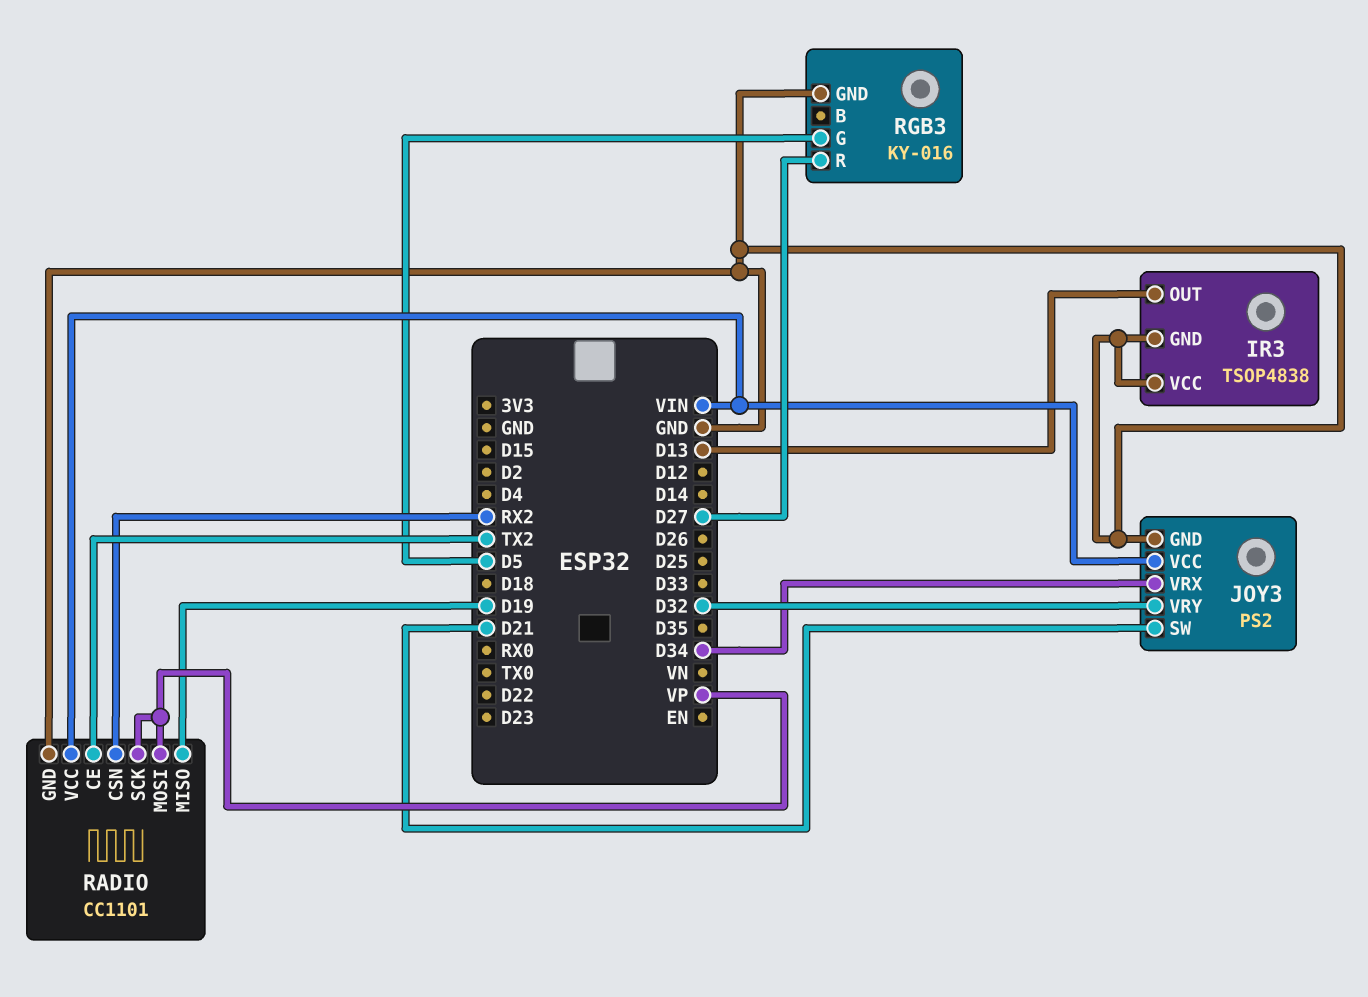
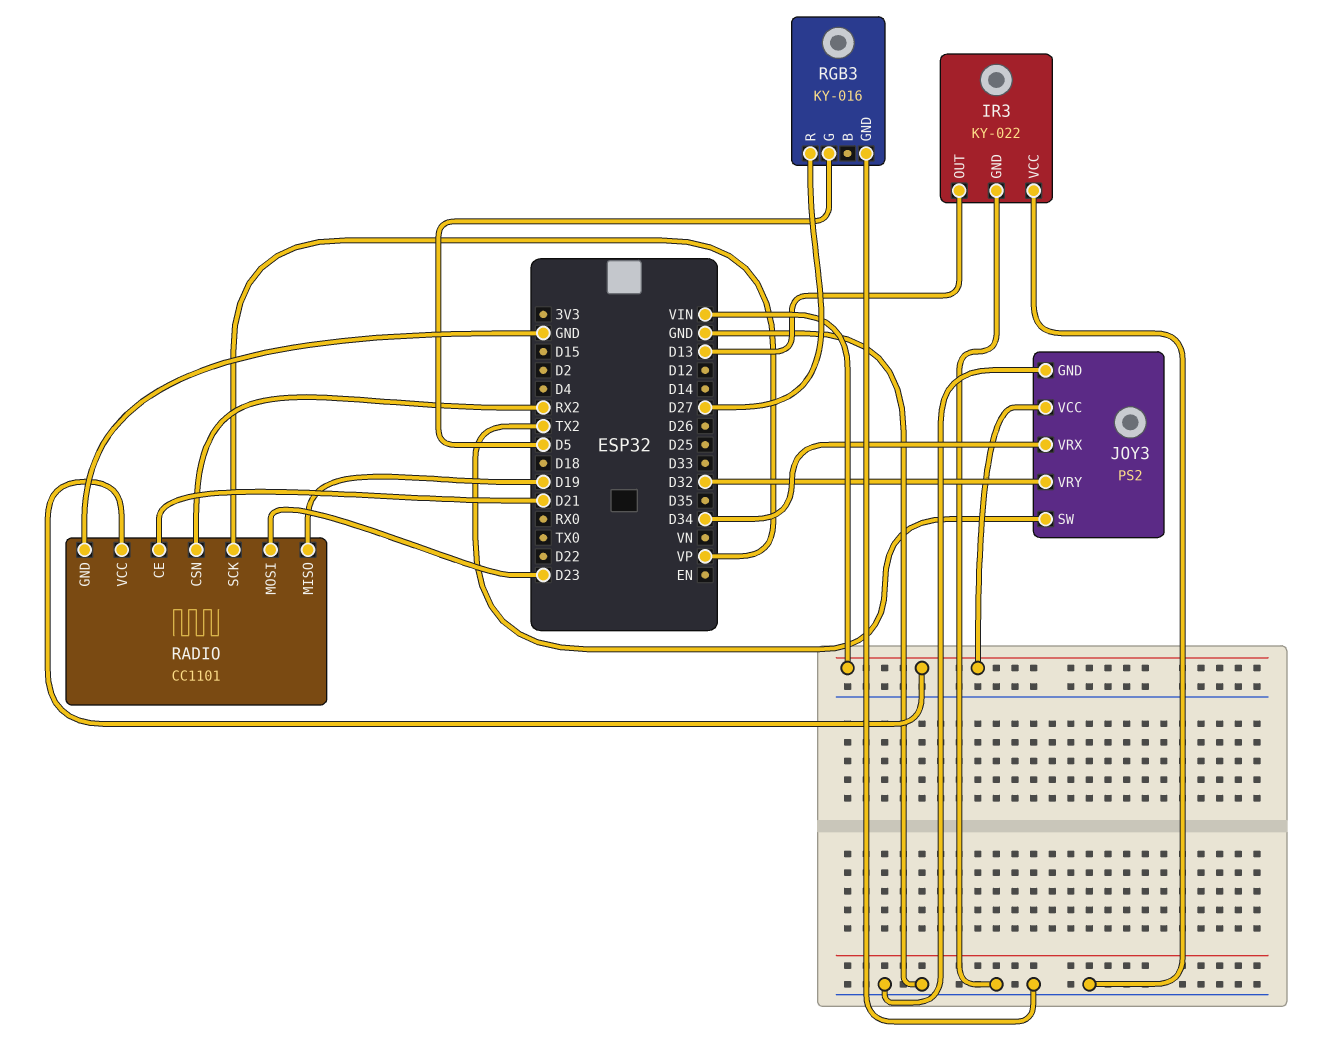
IR3: TSOP4838 -> KY-022
JOY3 pin SW: D21 -> TX2
RADIO pin CE: TX2 -> D21
RADIO pin MOSI: VP -> D23

